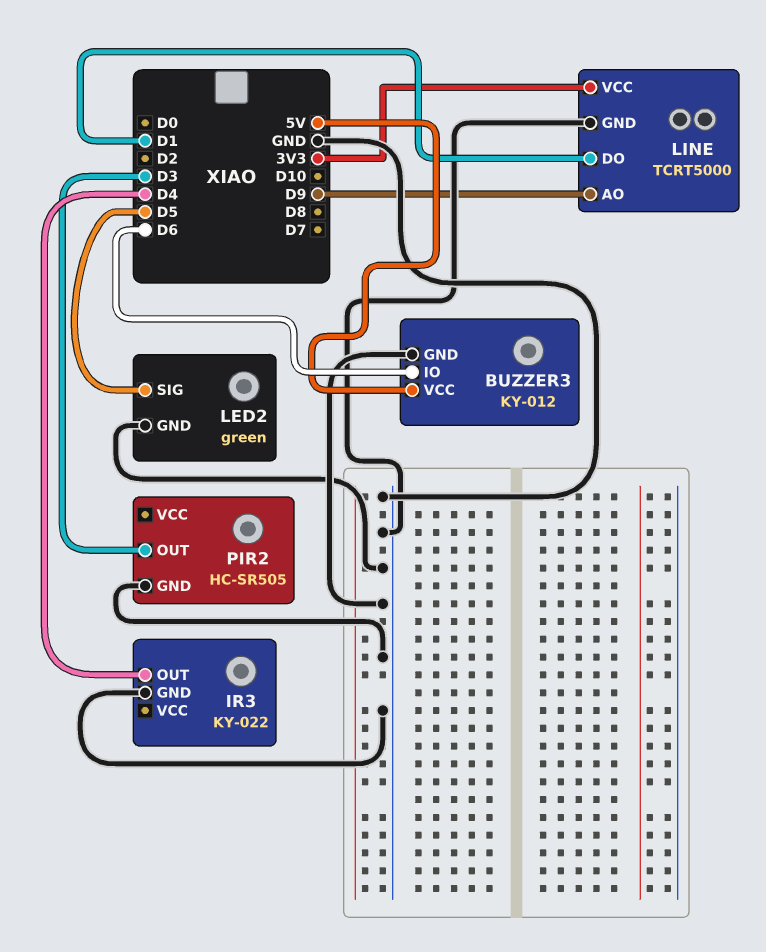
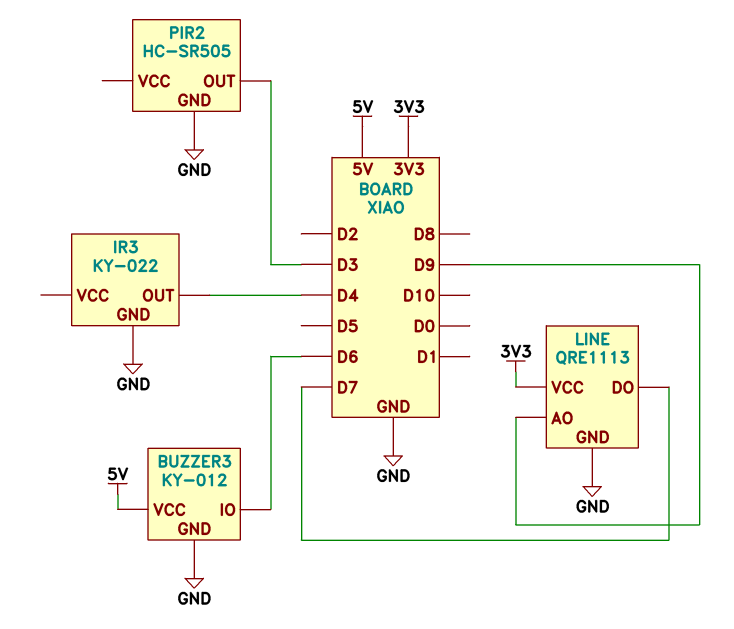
LED2: green -> none
LED2 pin GND: GND -> none
LED2 pin SIG: D5 -> none
LINE: TCRT5000 -> QRE1113
LINE pin DO: D1 -> D7

